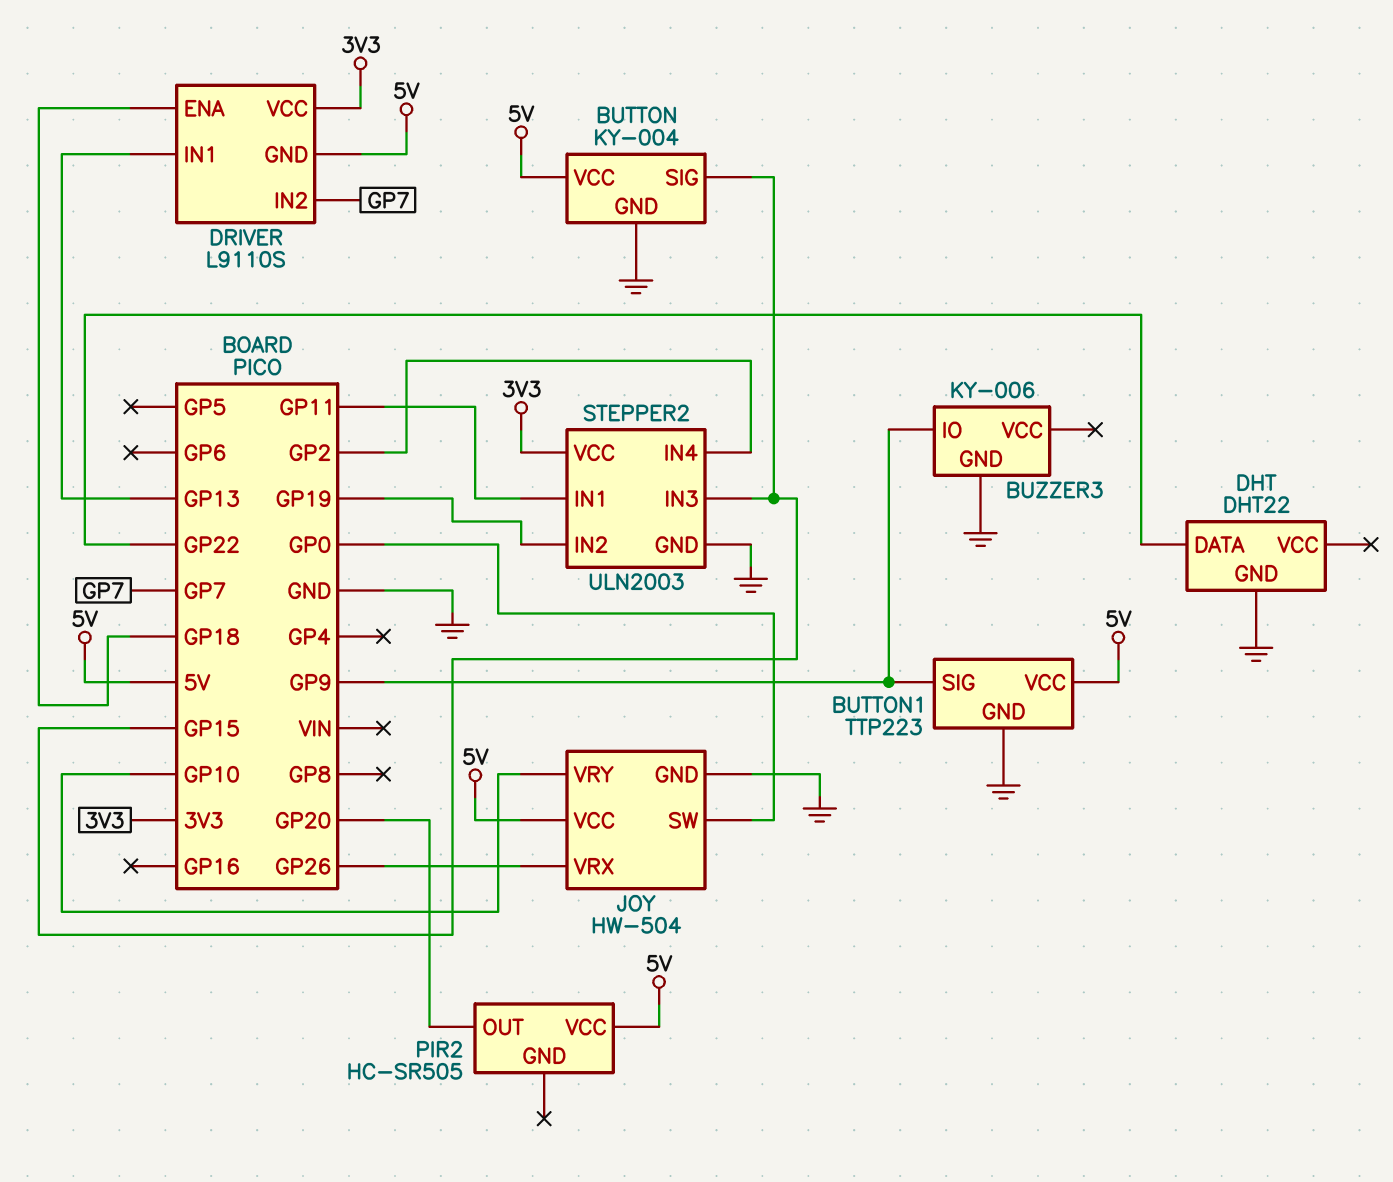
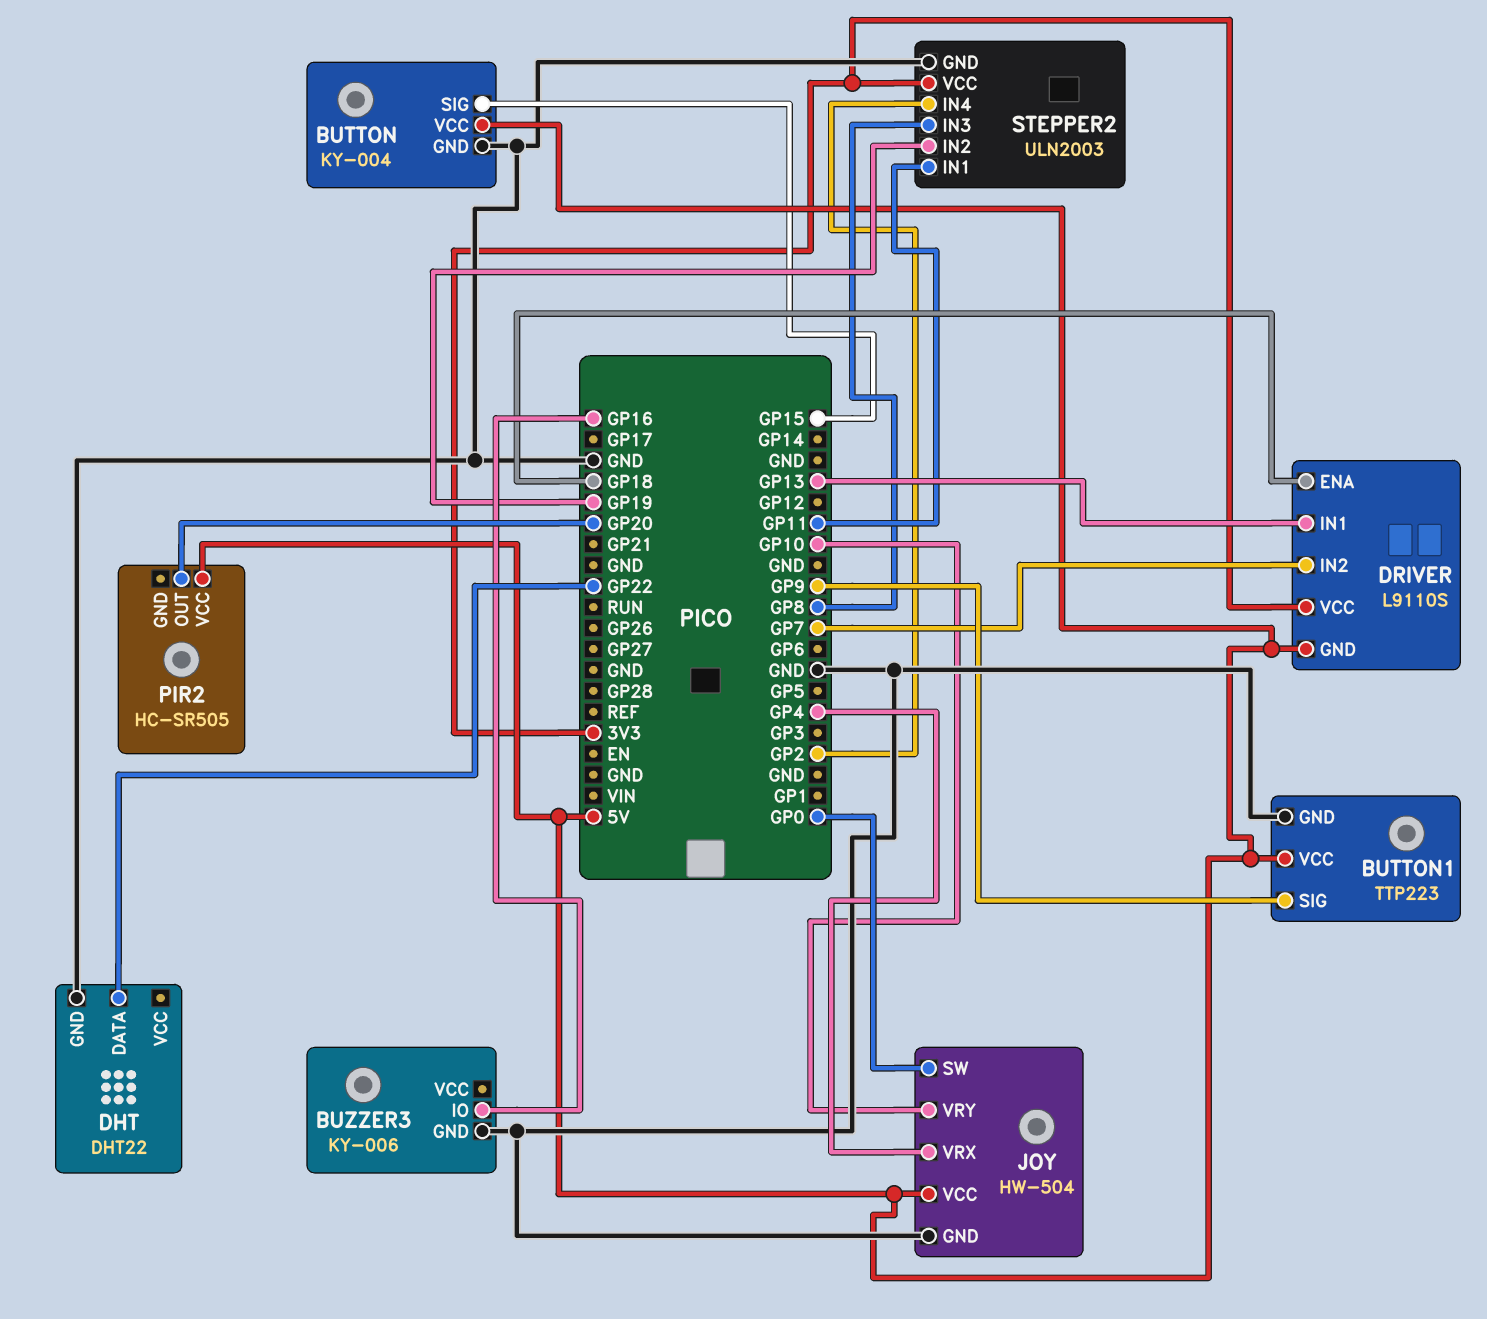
BUZZER3 pin IO: GP9 -> GP16
JOY pin VRX: GP26 -> GP4
STEPPER2 pin IN3: GP15 -> GP8

